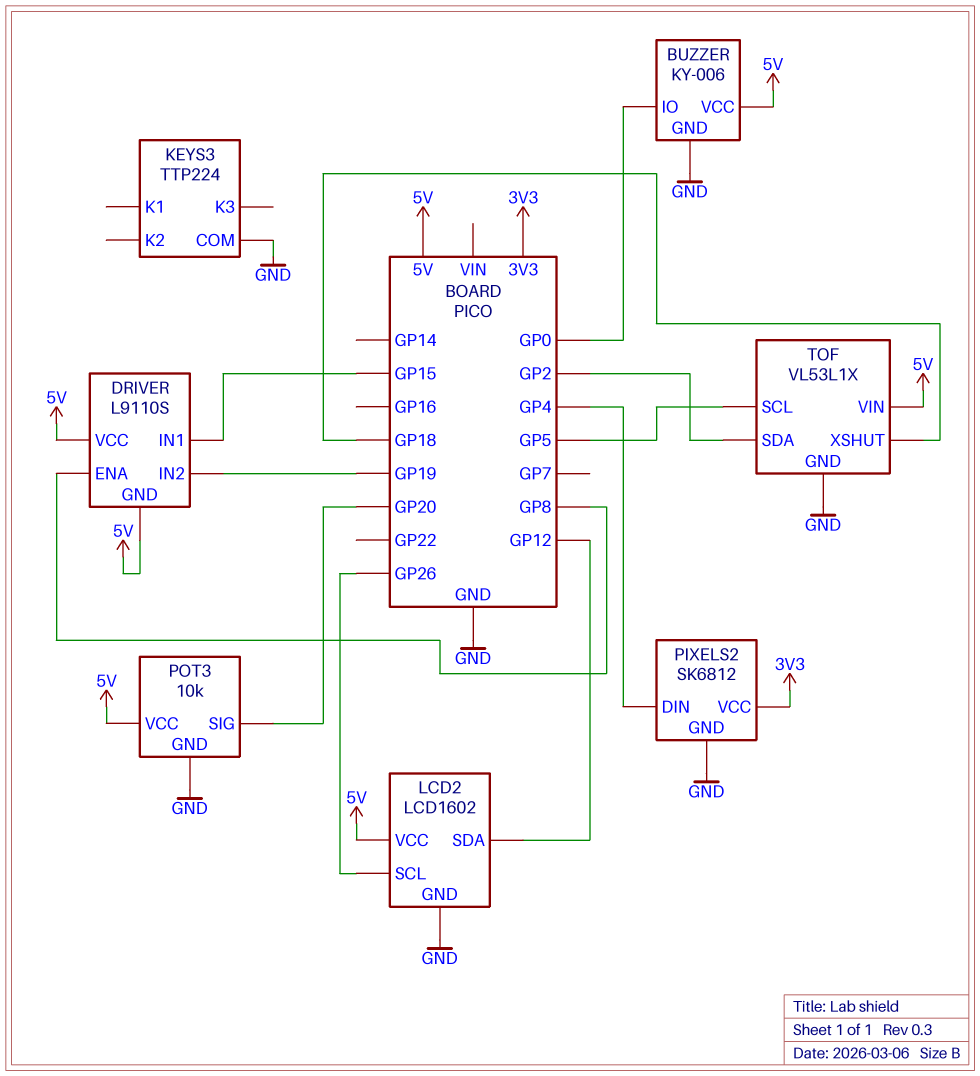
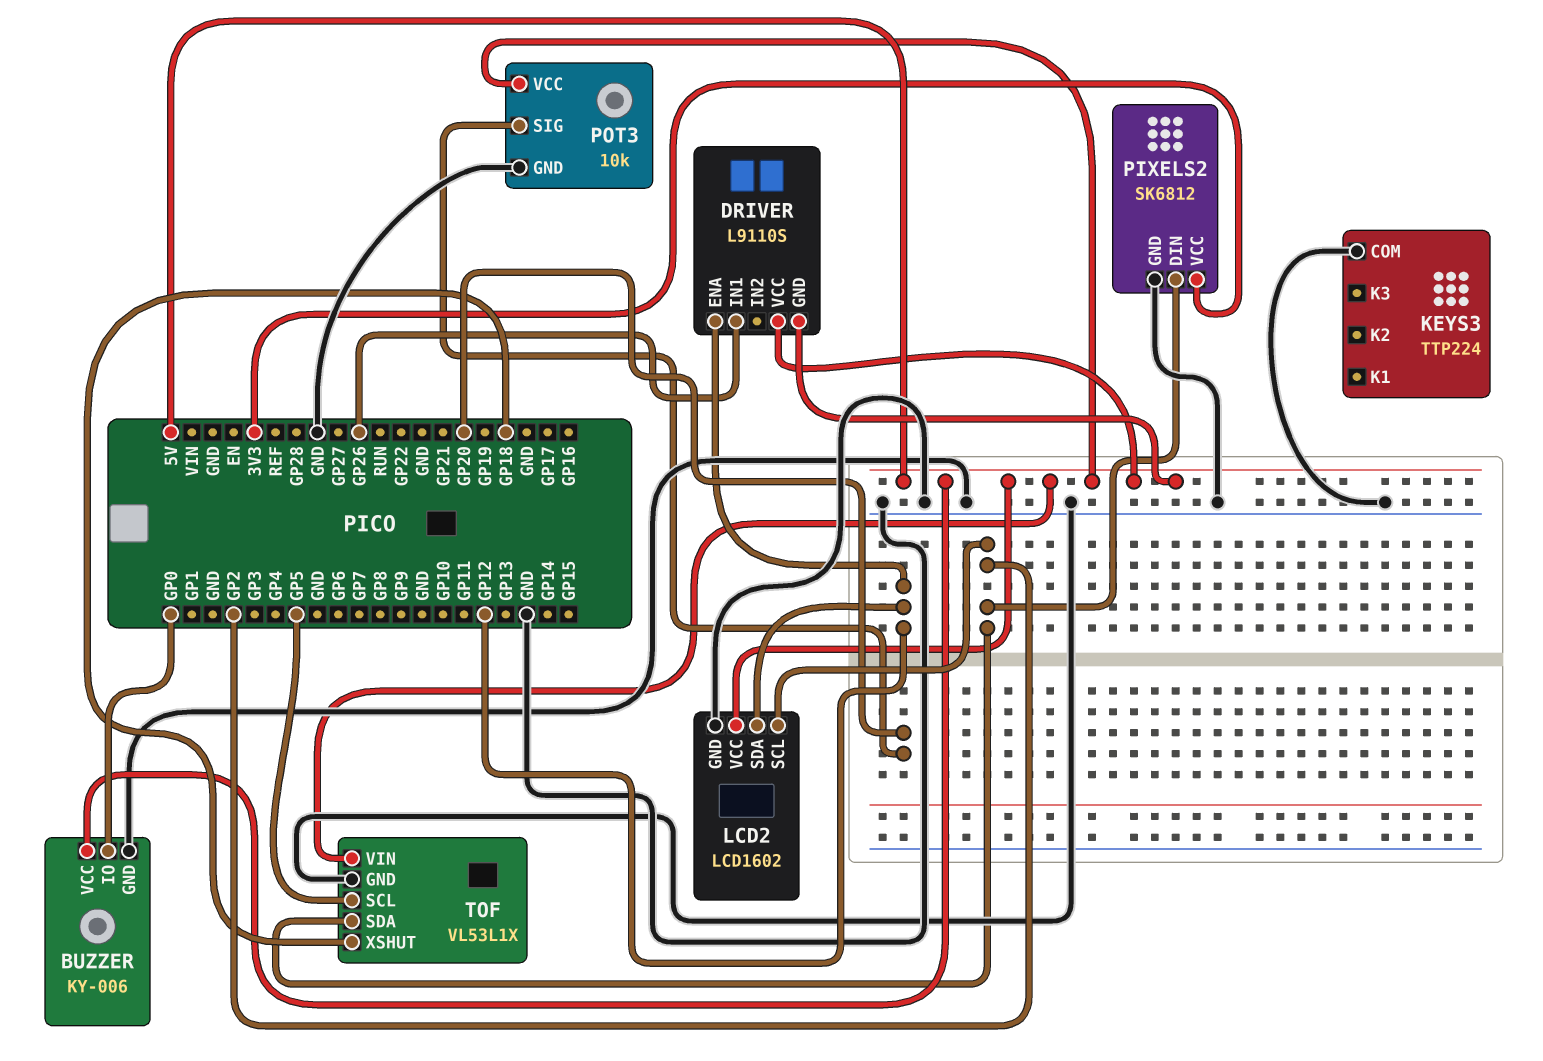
DRIVER pin ENA: GP8 -> GP12
DRIVER pin IN1: GP15 -> GP26
DRIVER pin IN2: GP19 -> none
LCD2 pin SCL: GP26 -> GP2
PIXELS2 pin DIN: GP4 -> GP2

